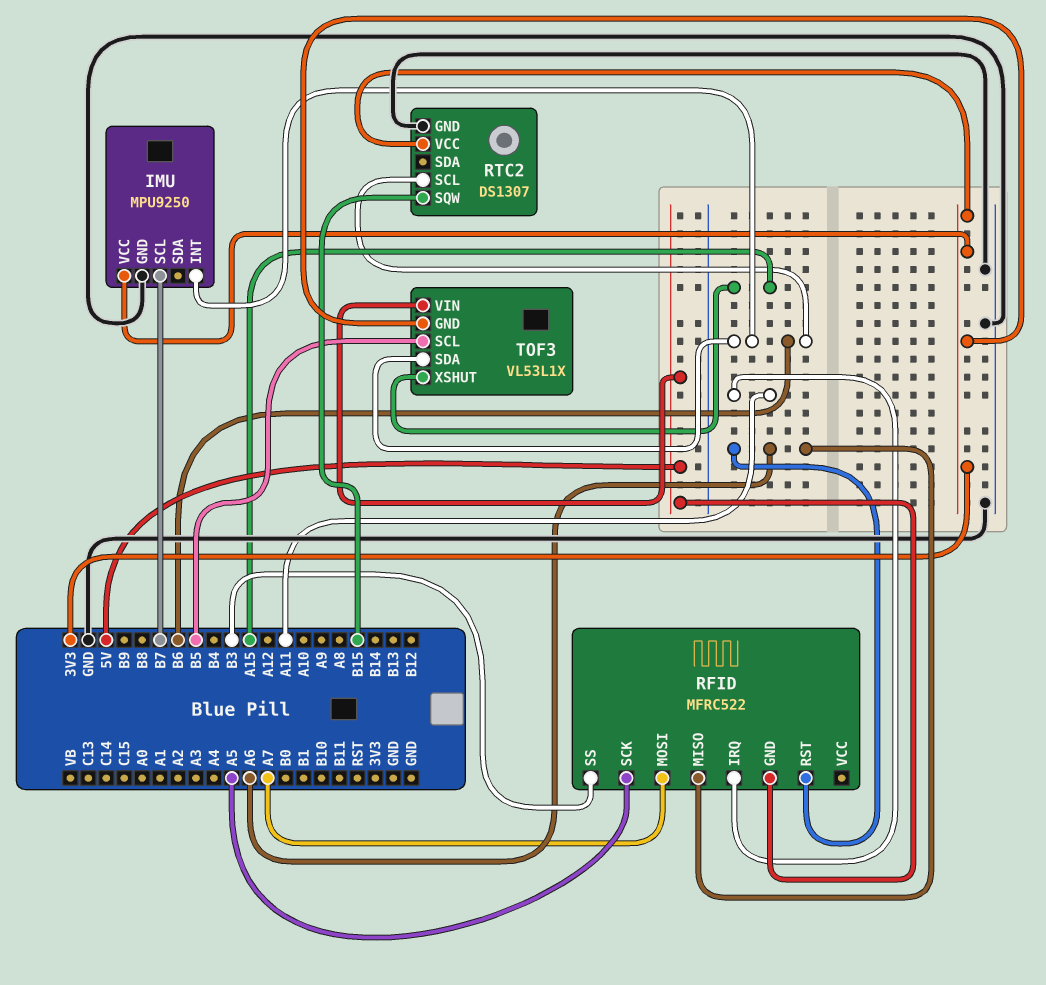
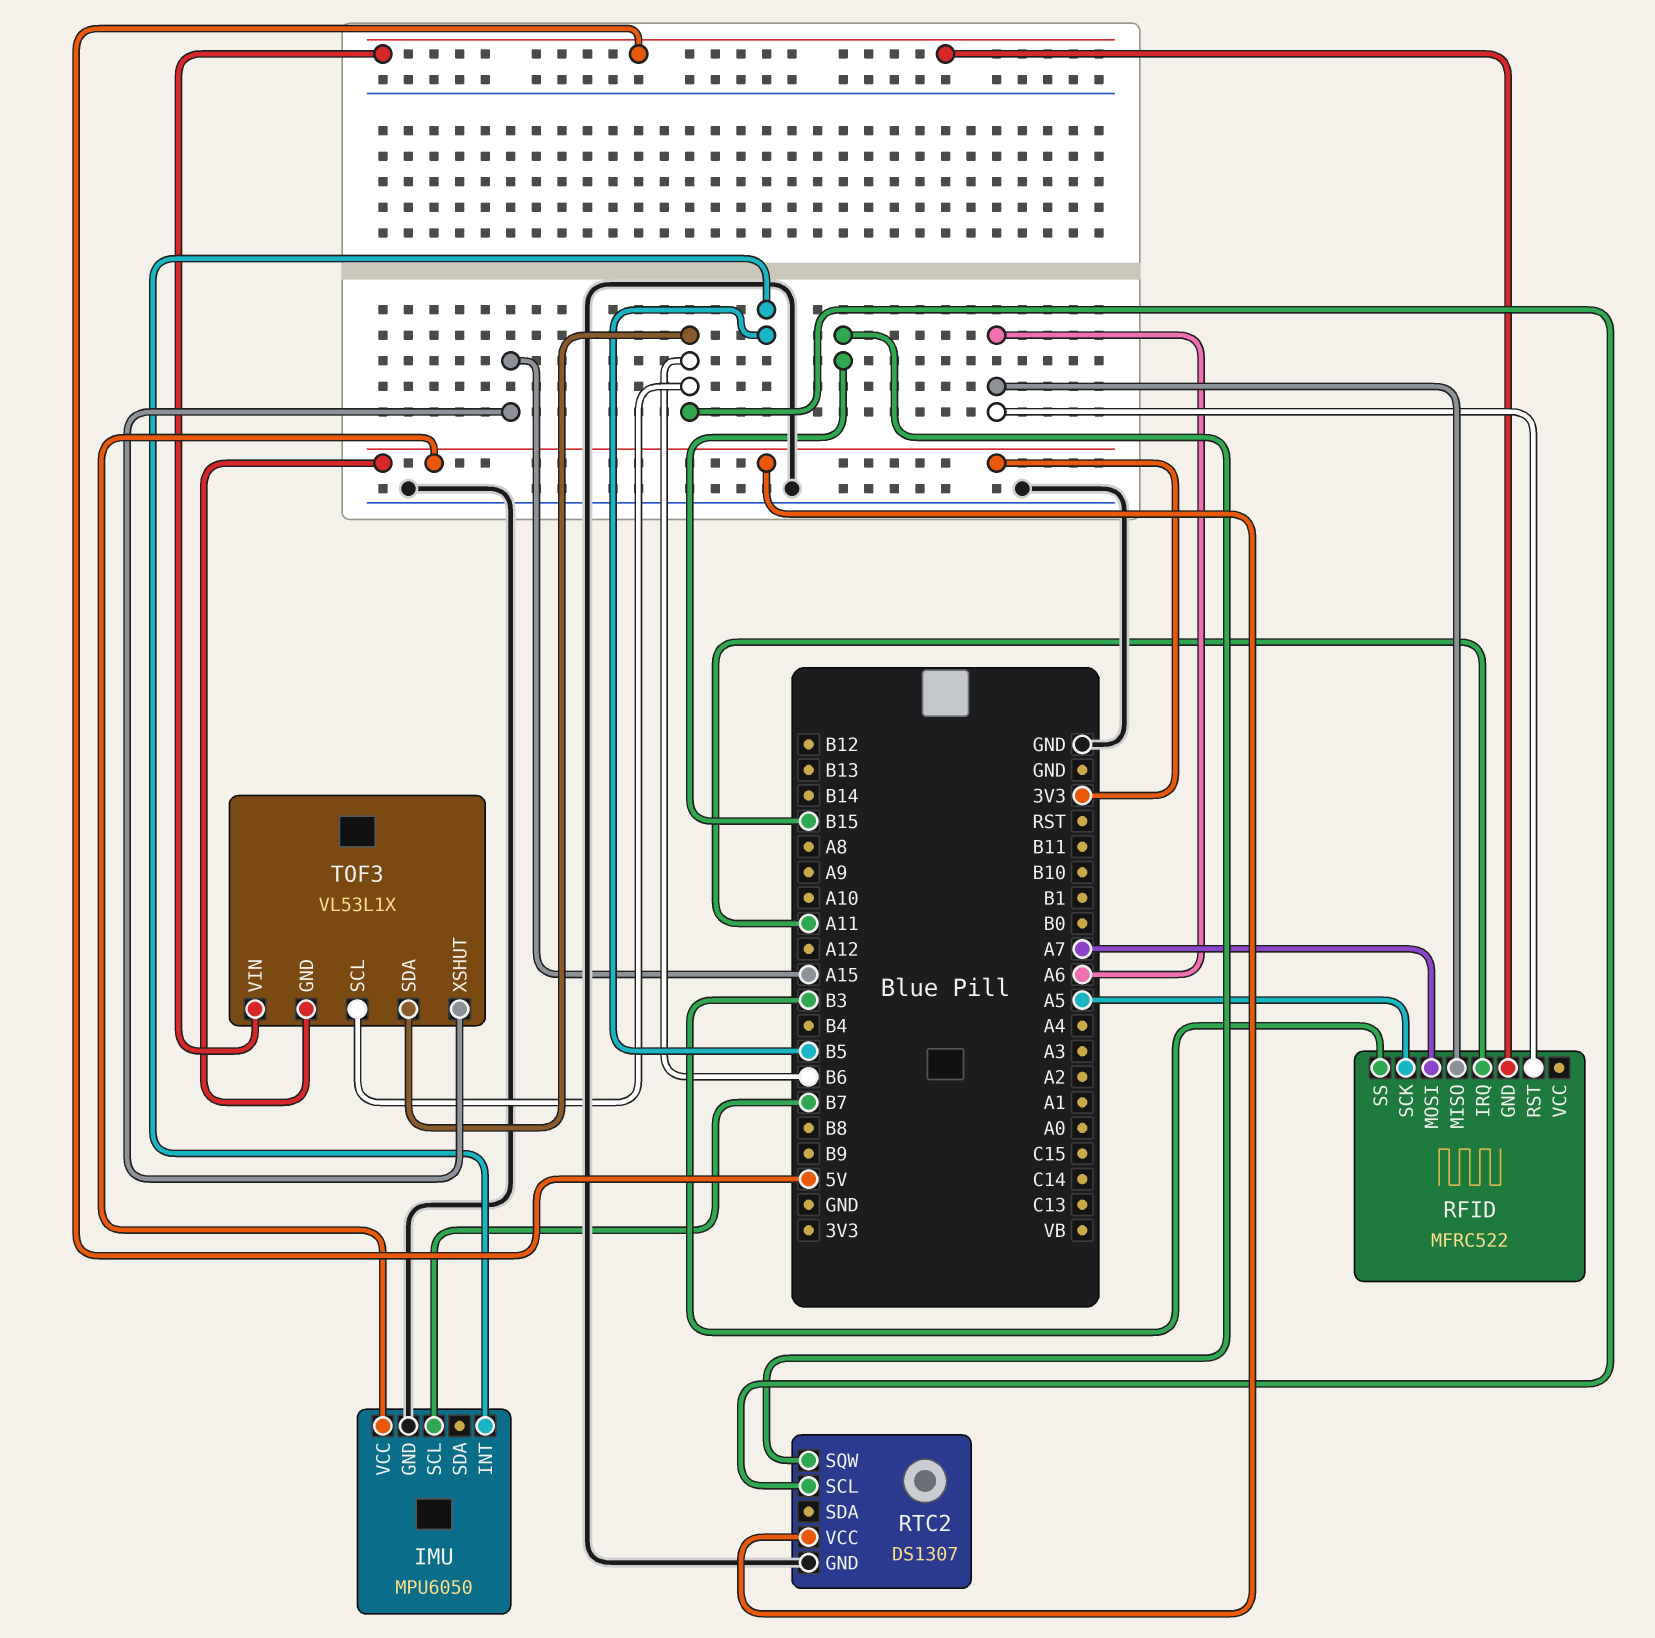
IMU: MPU9250 -> MPU6050
IMU pin INT: B6 -> B5
TOF3 pin SCL: B5 -> B6

